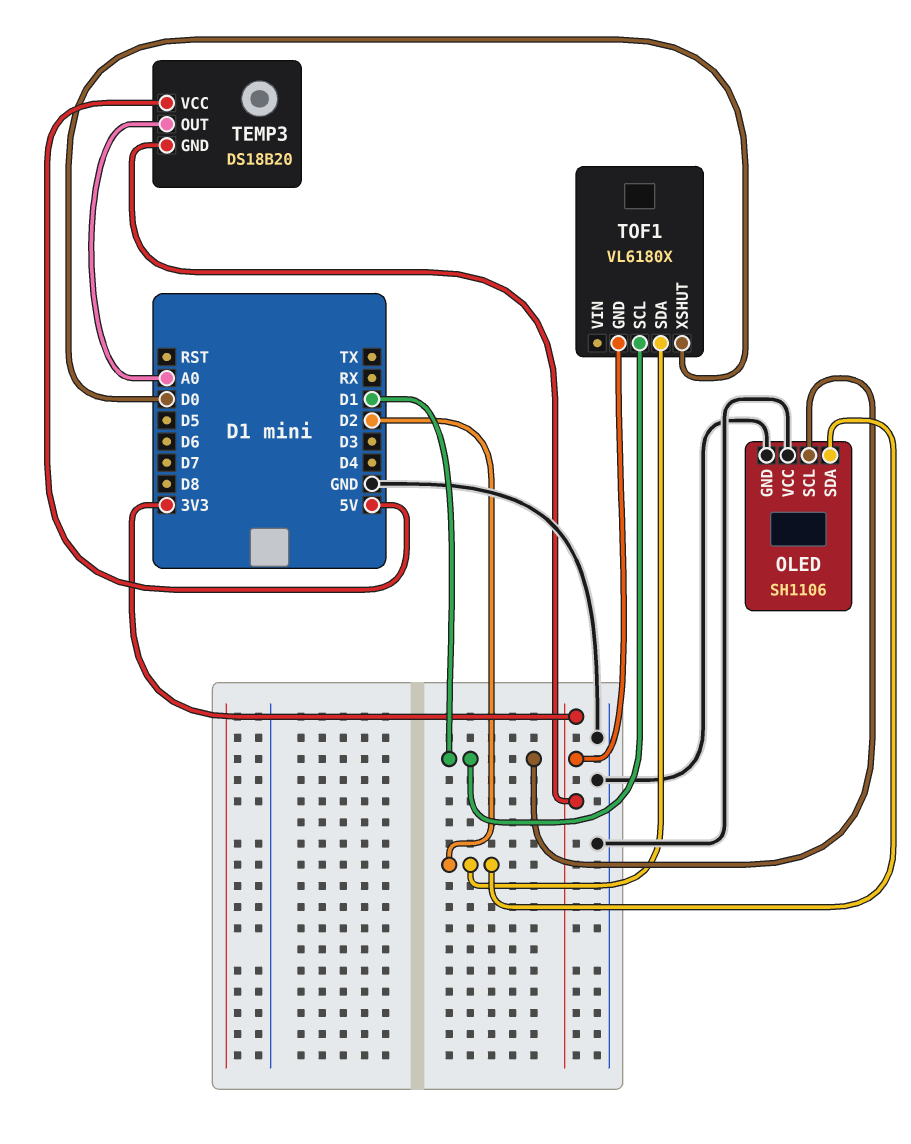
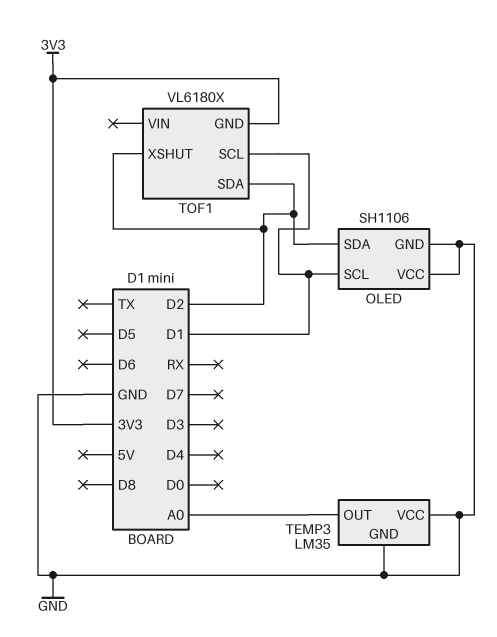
TEMP3: DS18B20 -> LM35
TEMP3 pin GND: 3V3 -> GND
TEMP3 pin VCC: 5V -> GND
TOF1 pin XSHUT: D0 -> D2

